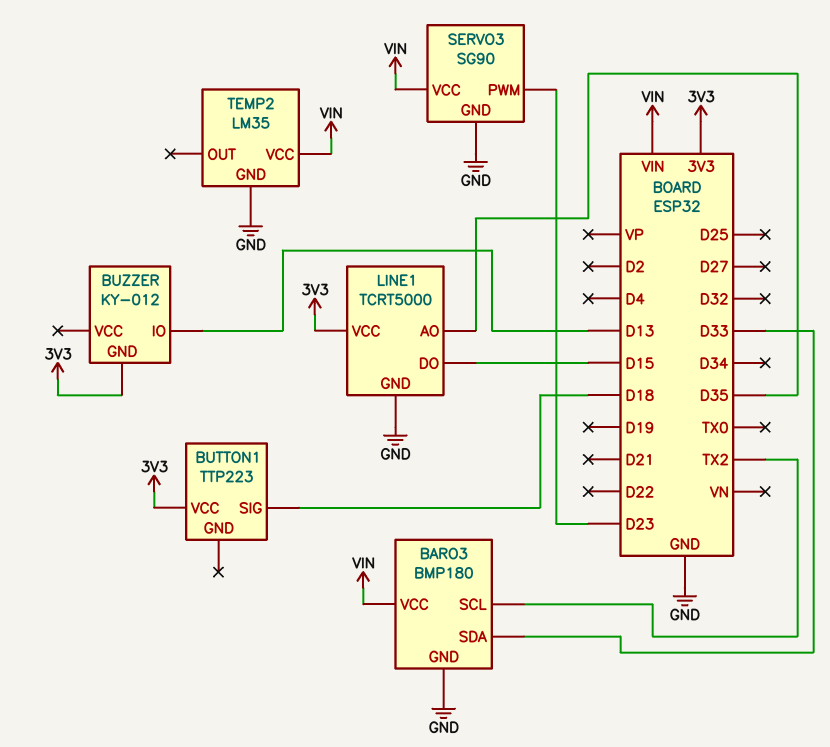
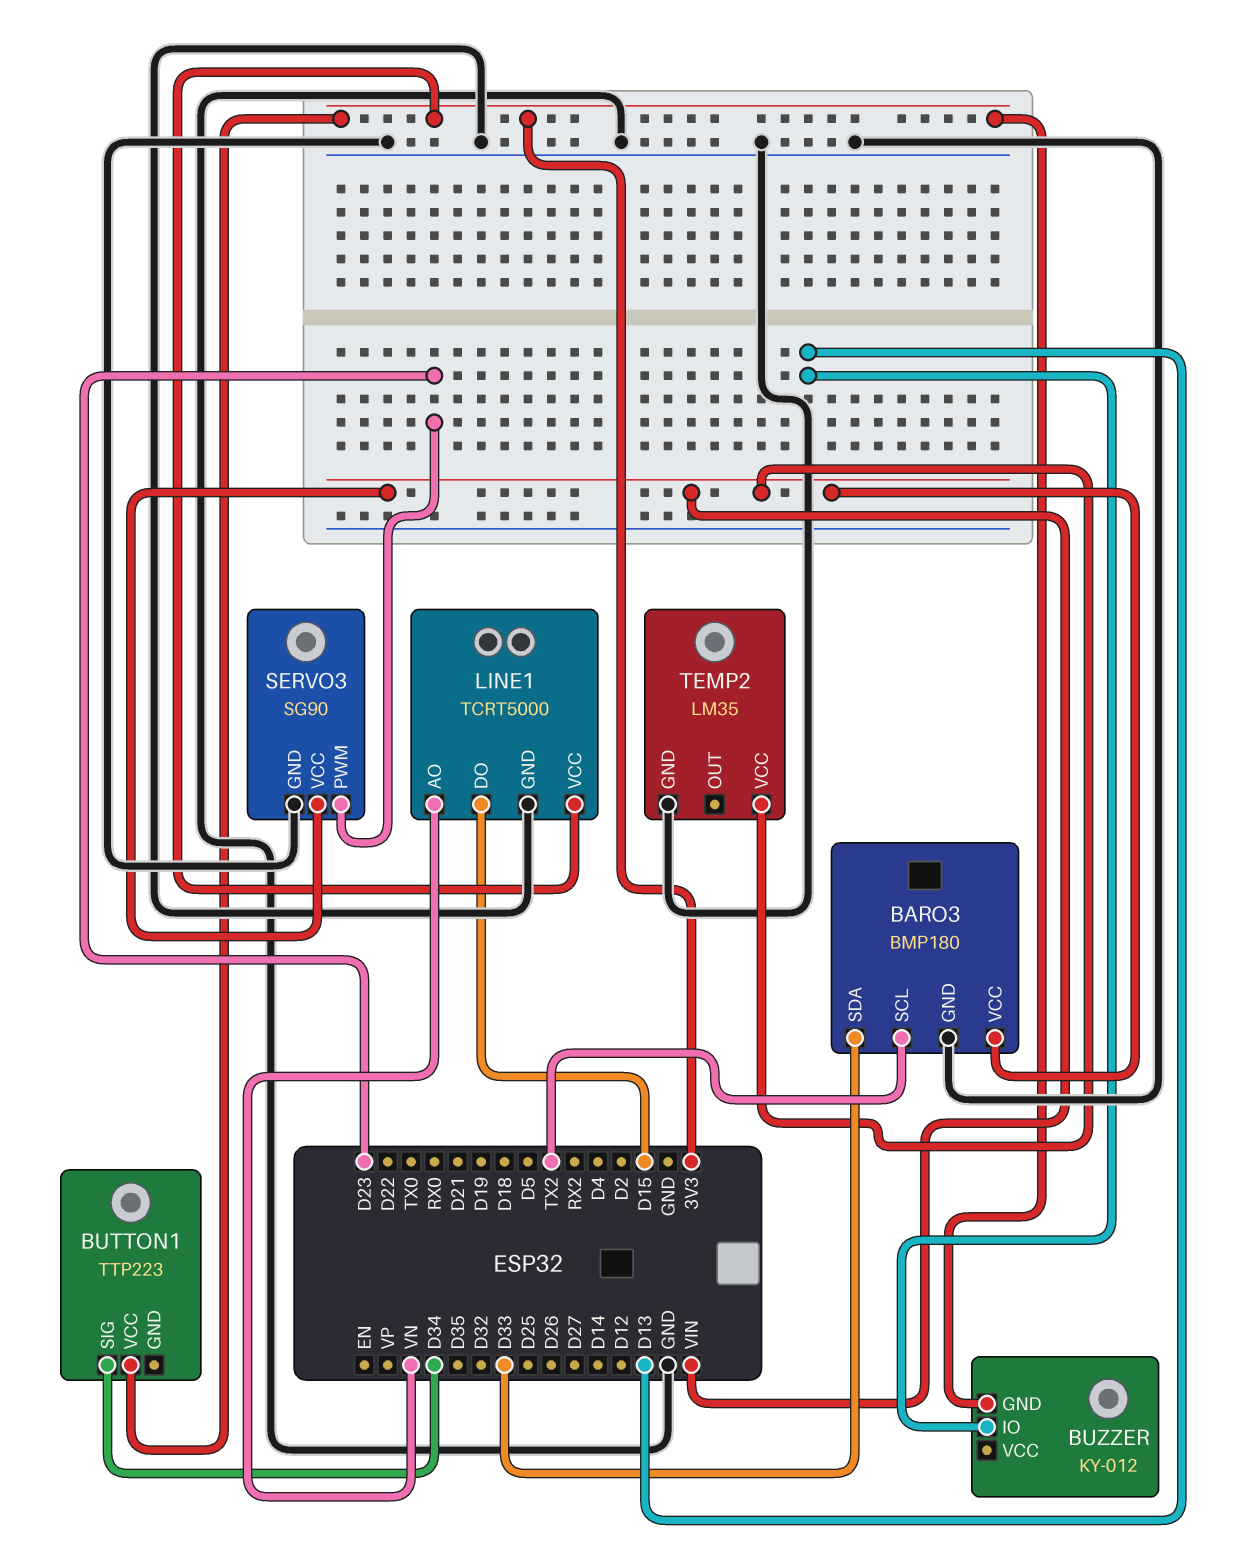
BUTTON1 pin SIG: D18 -> D34
LINE1 pin AO: D35 -> VN

